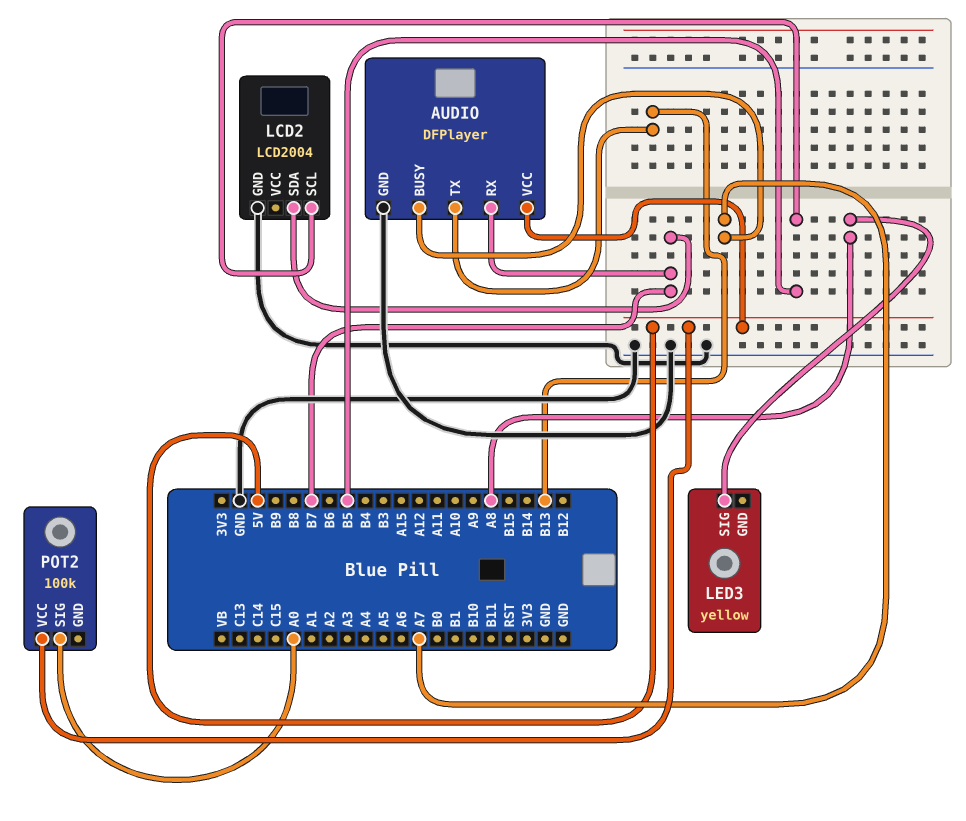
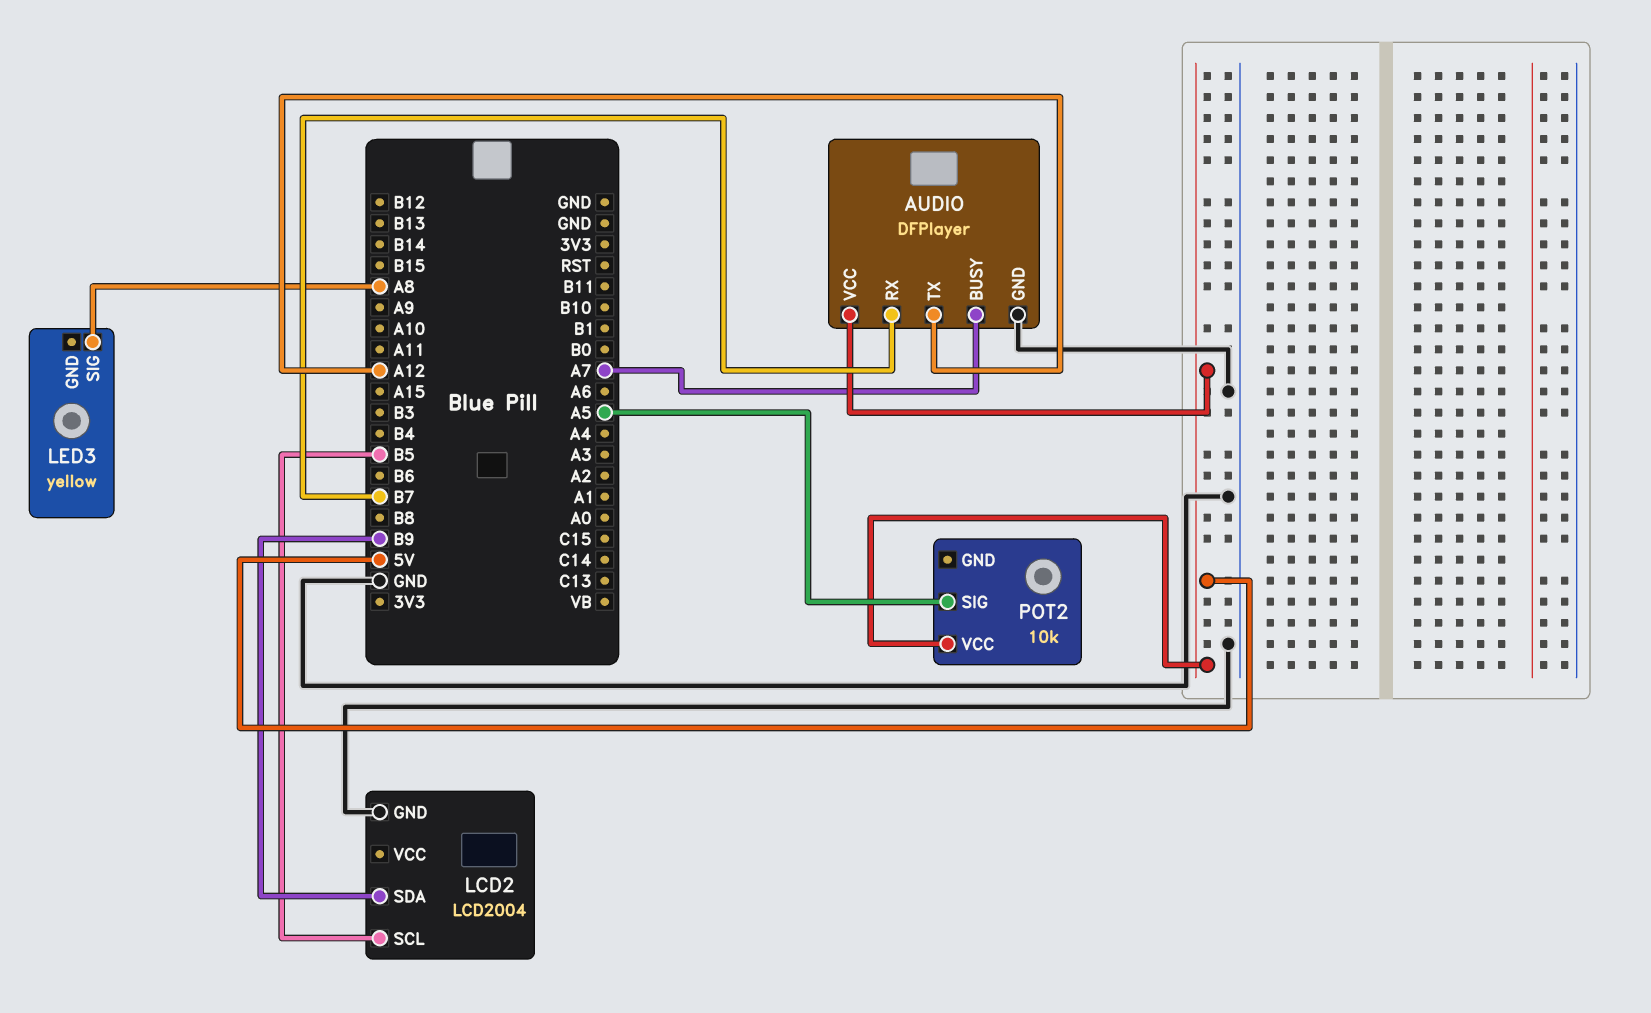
AUDIO pin TX: B13 -> A12
LCD2 pin SDA: B7 -> B9
POT2: 100k -> 10k
POT2 pin SIG: A0 -> A5

